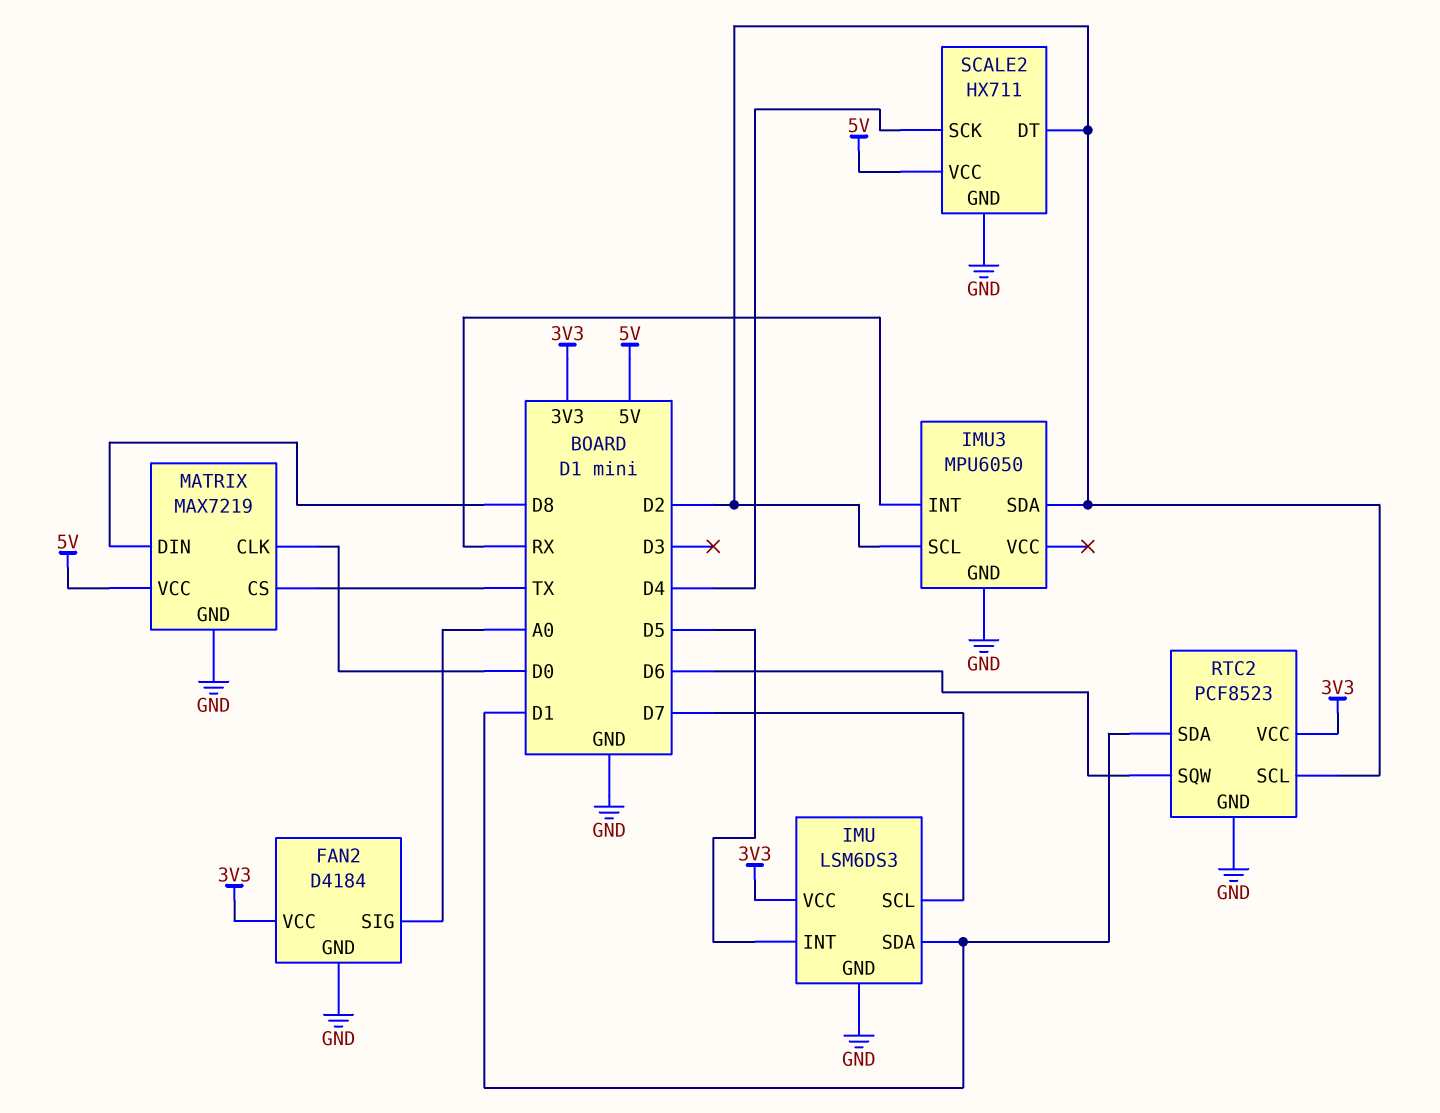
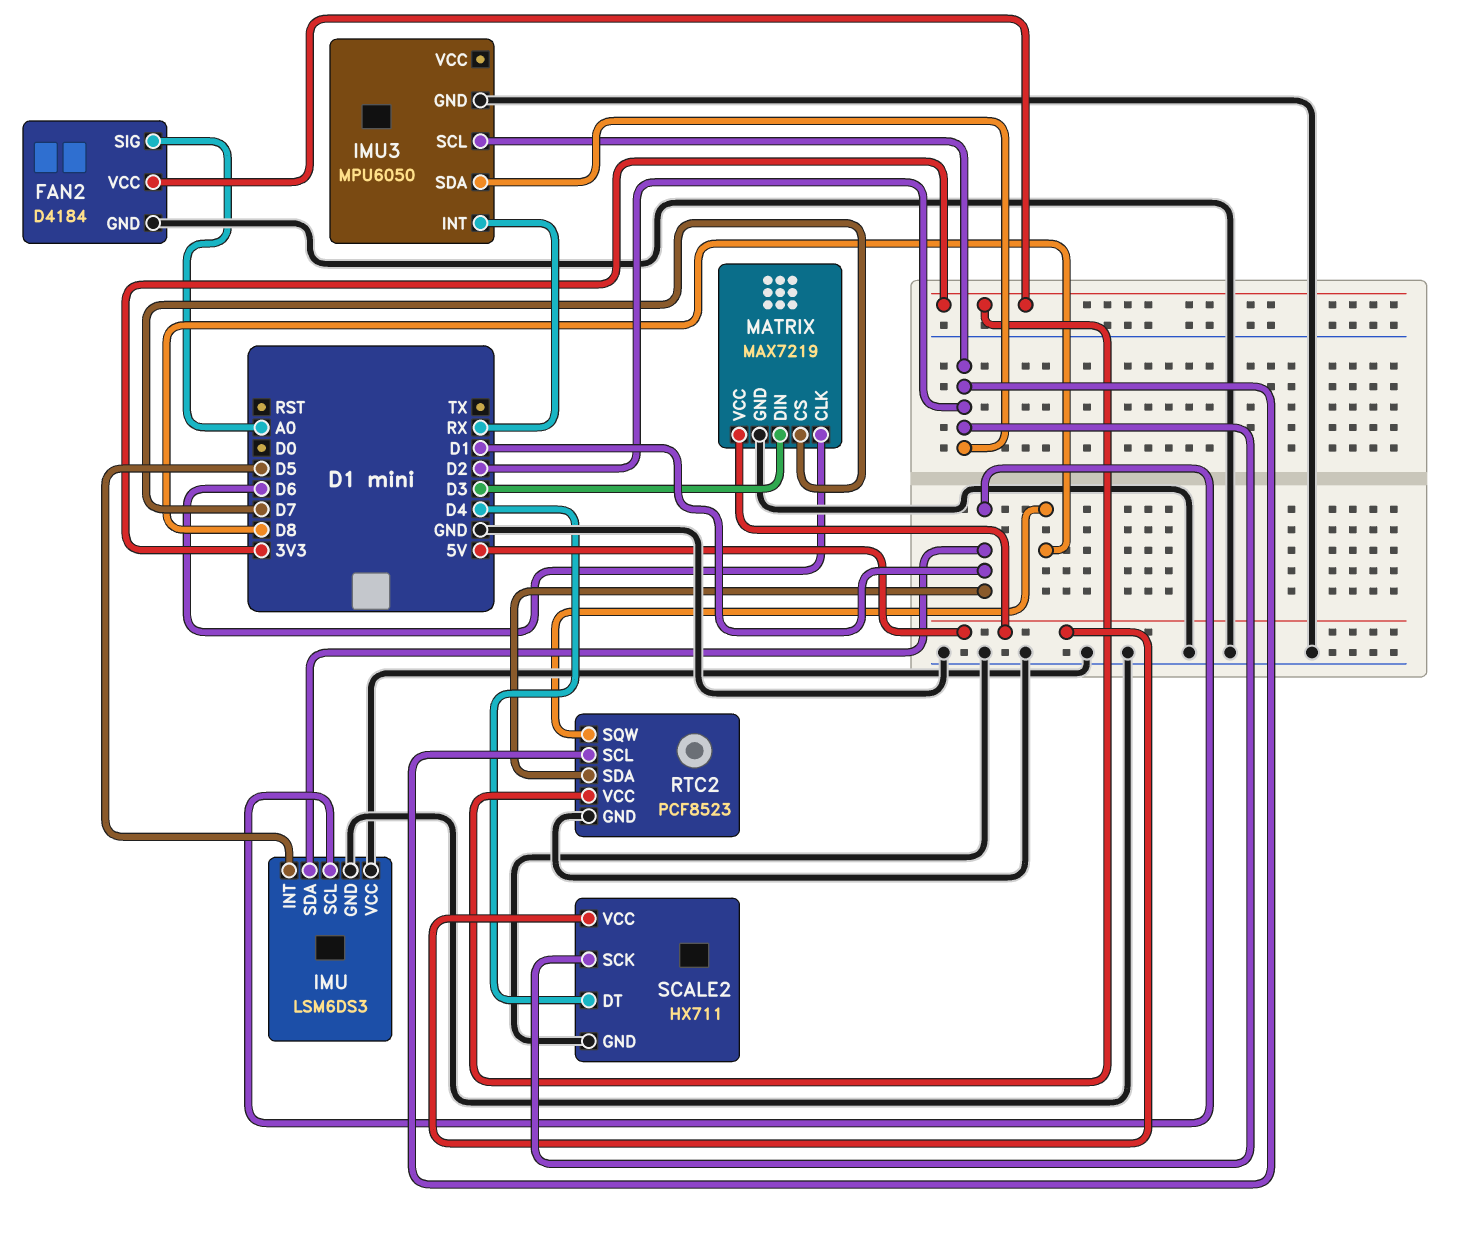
IMU pin SCL: D7 -> D1
IMU pin VCC: 3V3 -> GND
MATRIX pin CLK: D0 -> D6
MATRIX pin CS: TX -> D7
MATRIX pin DIN: D8 -> D3
RTC2 pin SQW: D6 -> D8
SCALE2 pin DT: D2 -> D4
SCALE2 pin SCK: D4 -> D2

